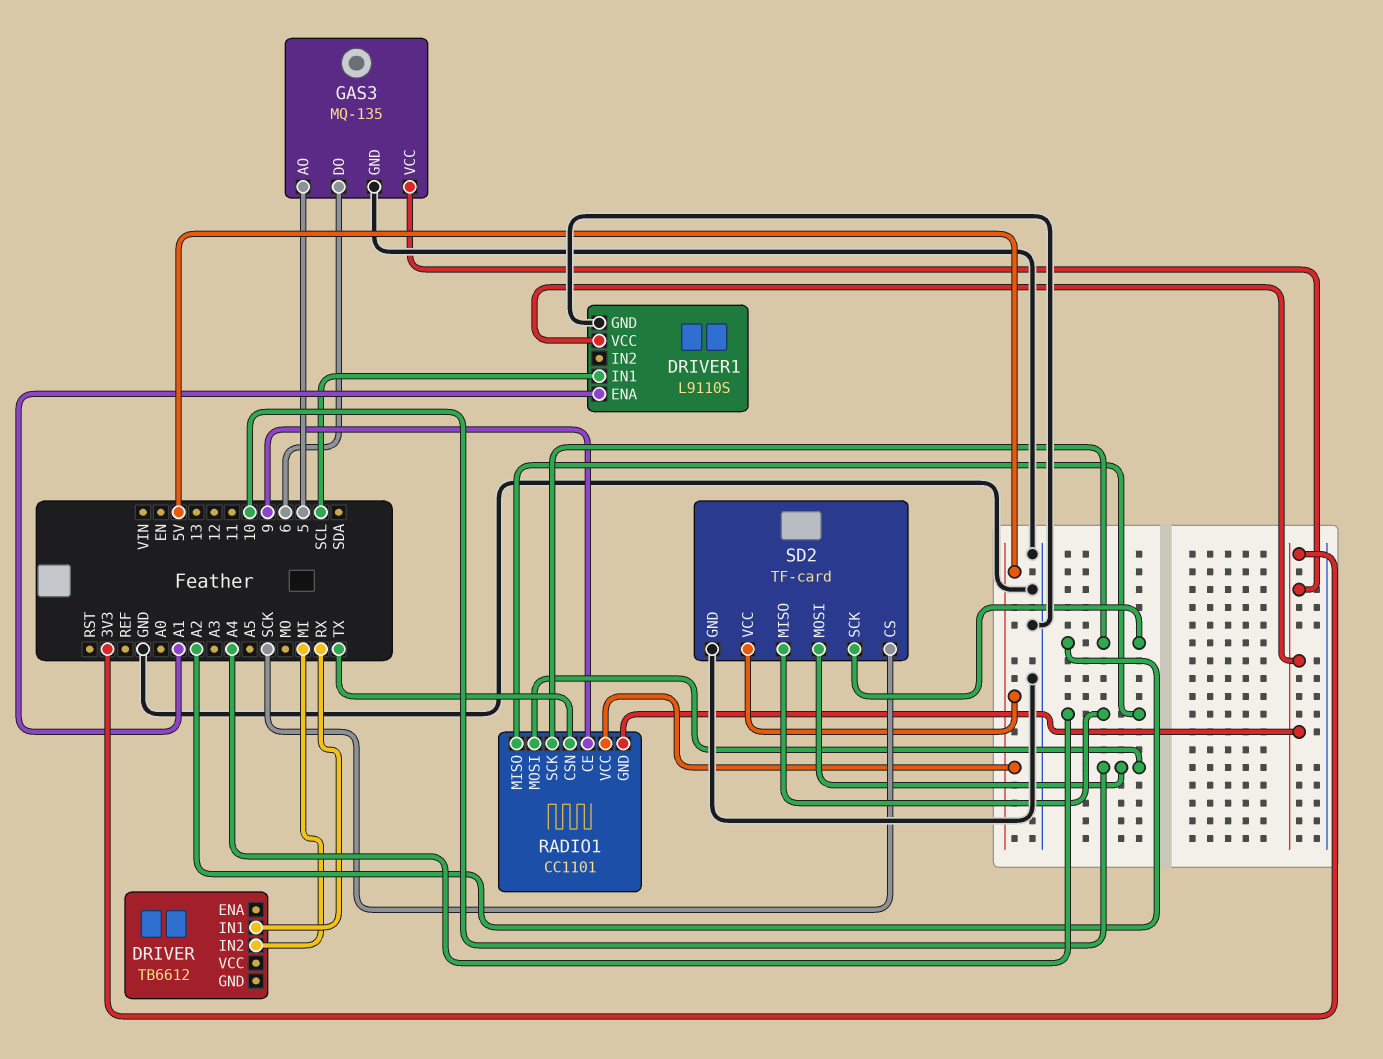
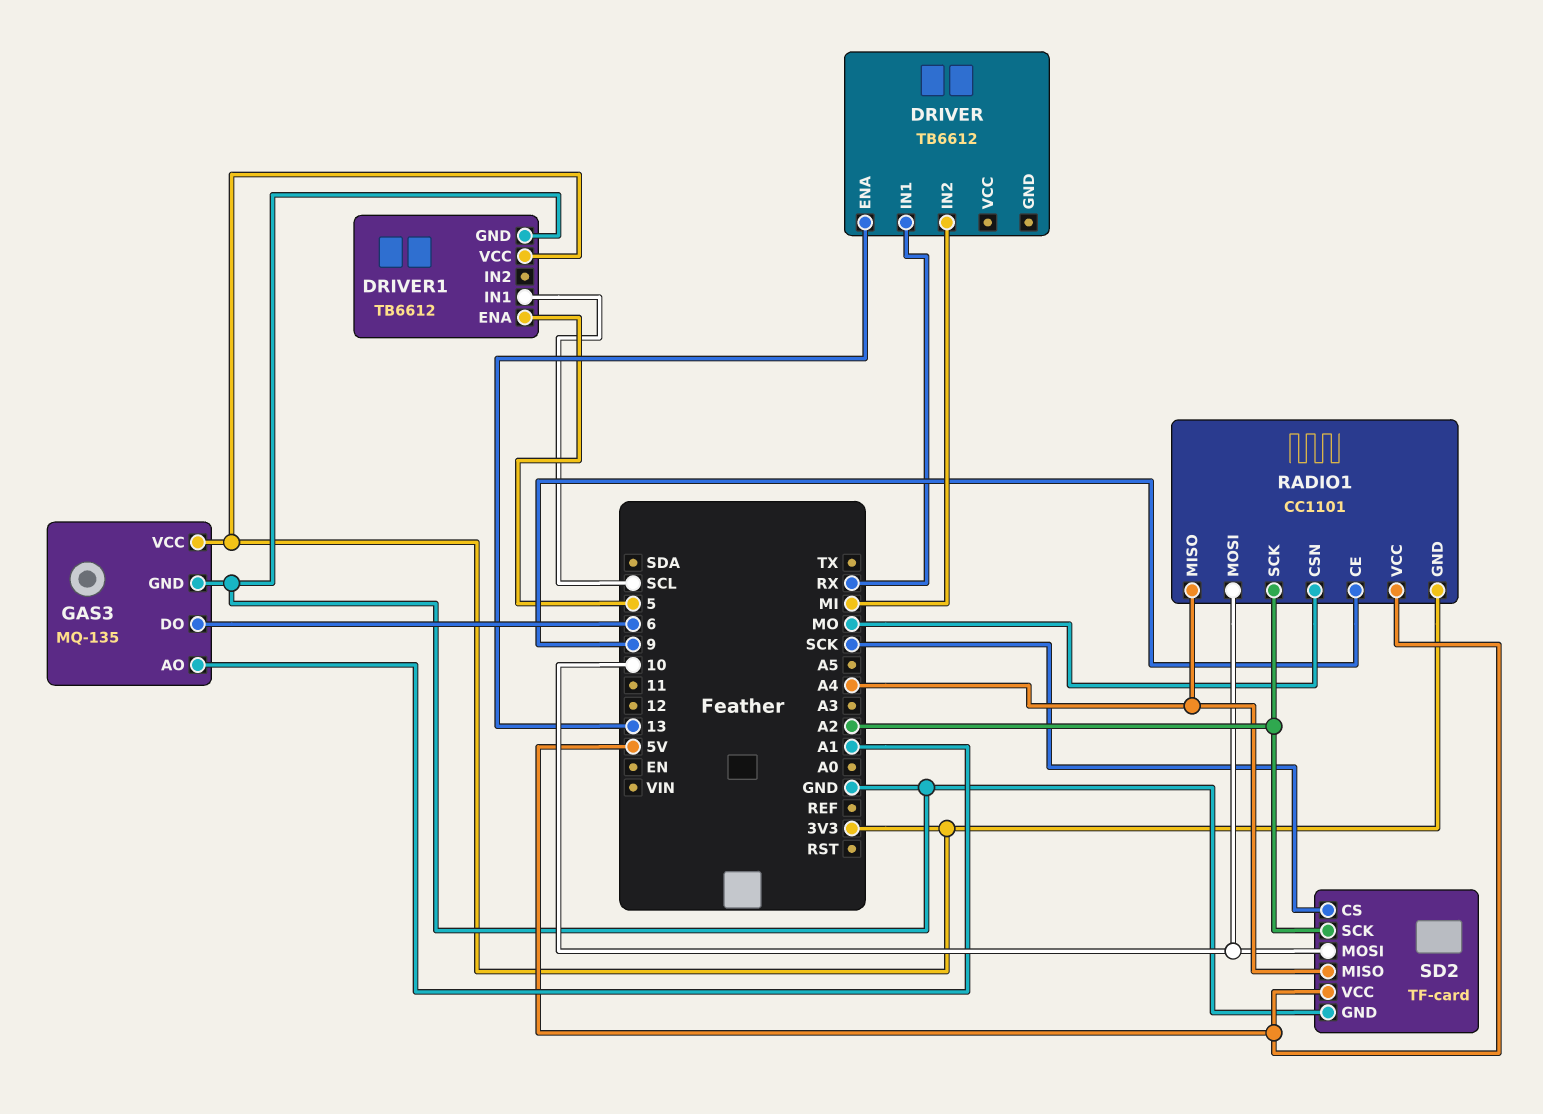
DRIVER pin ENA: none -> 13
DRIVER1: L9110S -> TB6612
DRIVER1 pin ENA: A1 -> 5
GAS3 pin AO: 5 -> A1
RADIO1 pin CSN: TX -> MO

